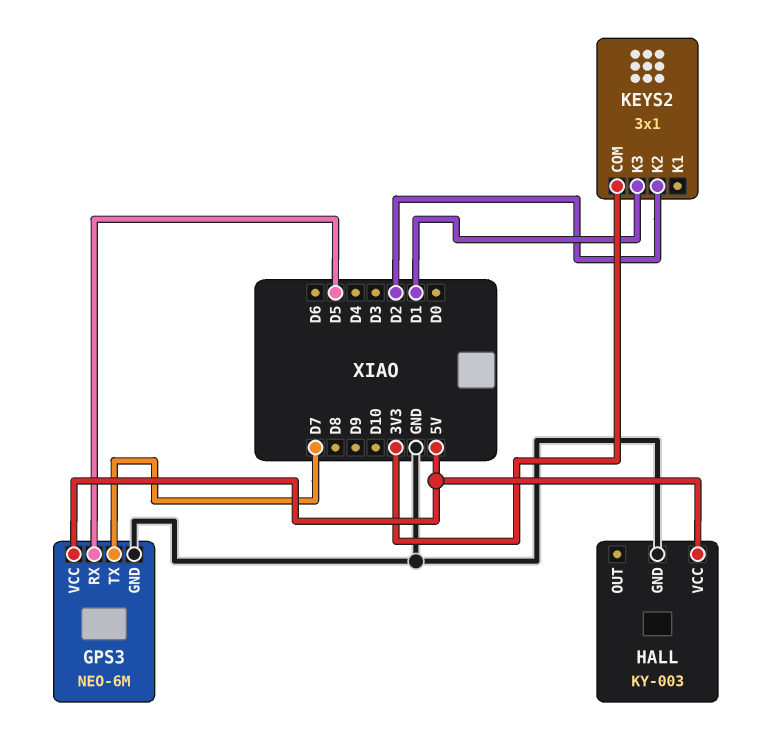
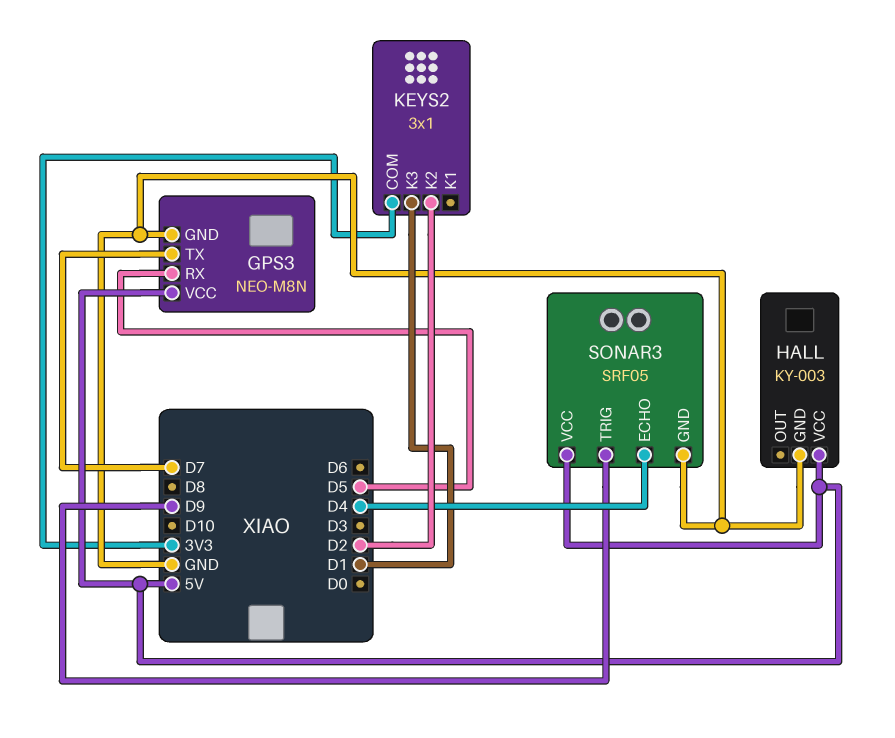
GPS3: NEO-6M -> NEO-M8N
SONAR3: none -> SRF05
SONAR3 pin ECHO: none -> D4
SONAR3 pin GND: none -> GND
SONAR3 pin TRIG: none -> D9
SONAR3 pin VCC: none -> 5V

